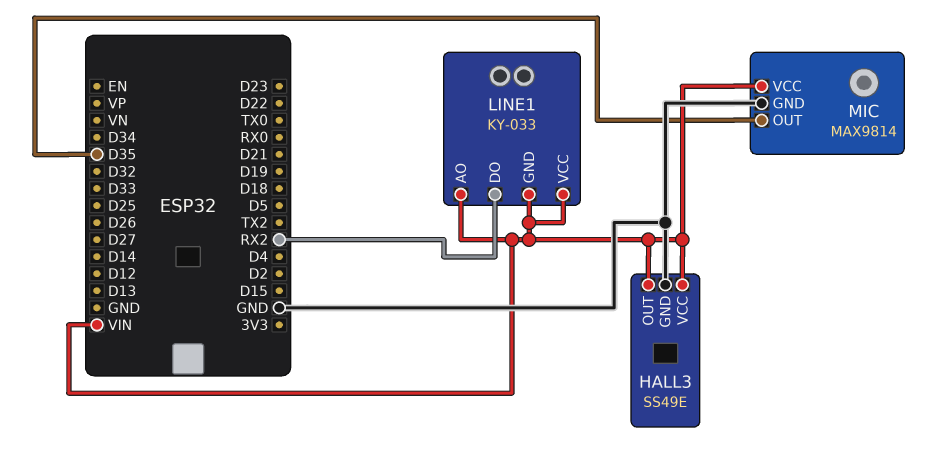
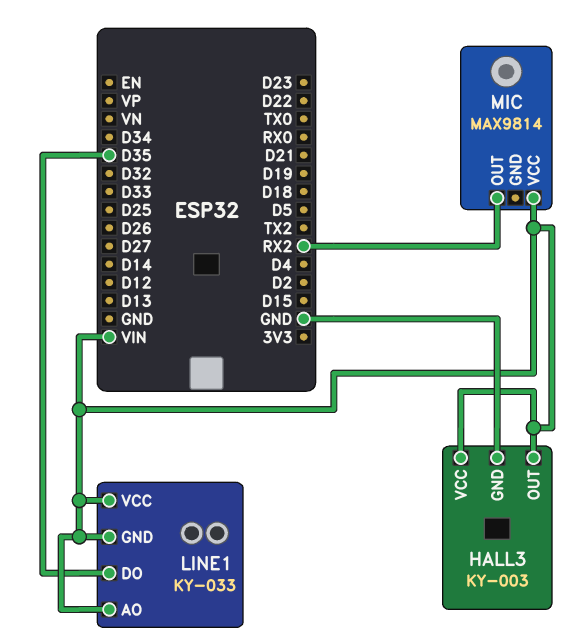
HALL3: SS49E -> KY-003
LINE1 pin DO: RX2 -> D35
MIC pin GND: GND -> none
MIC pin OUT: D35 -> RX2

